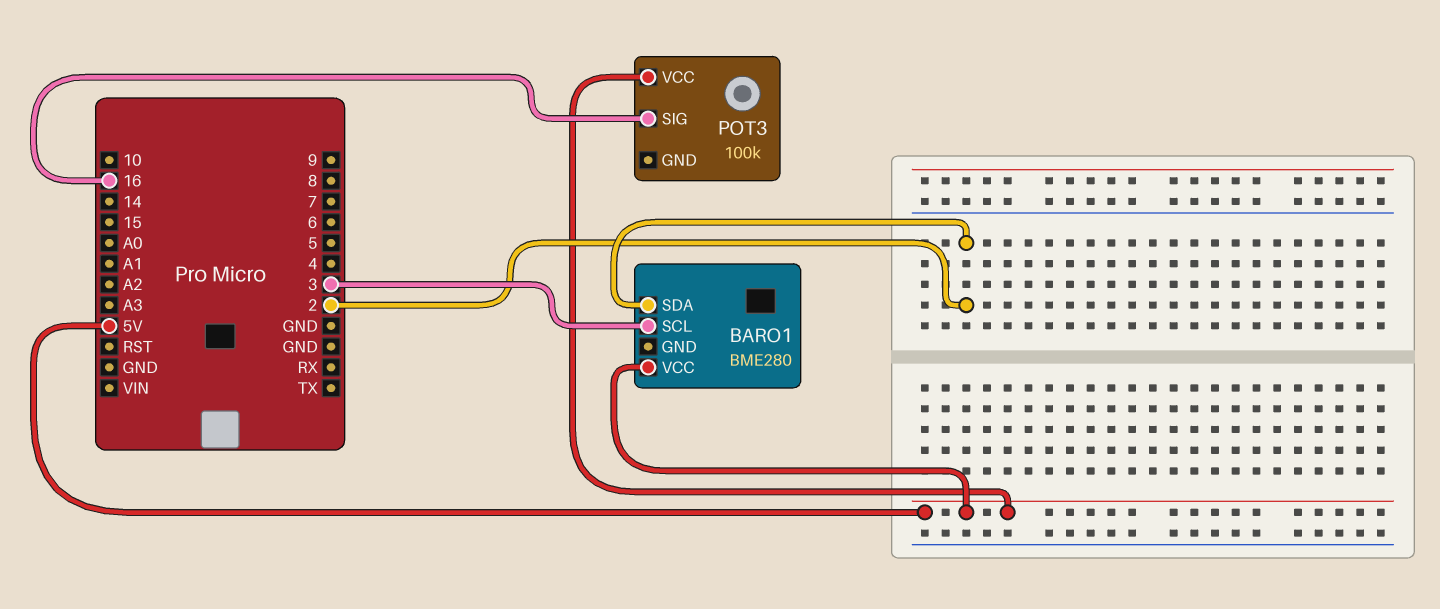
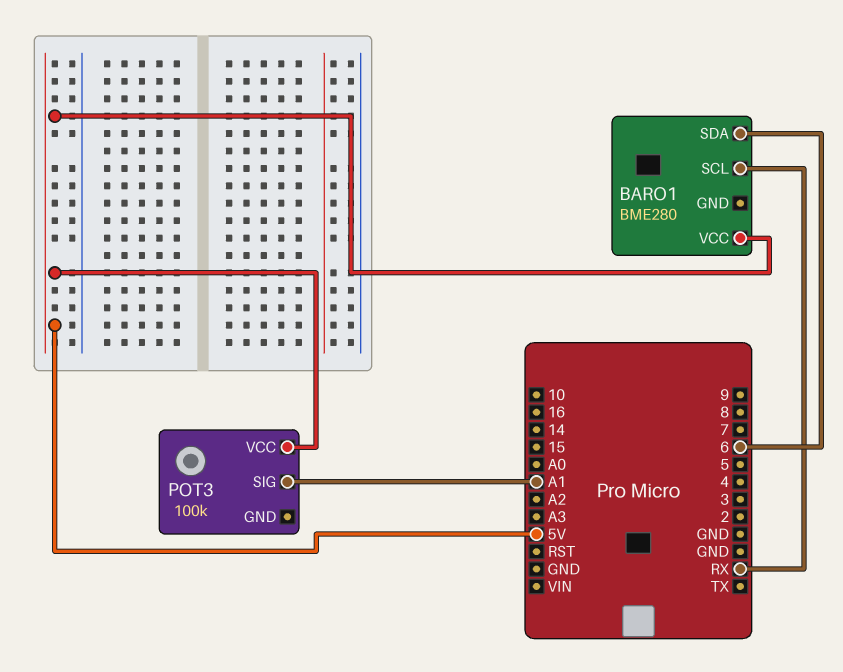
BARO1 pin SCL: 3 -> RX
BARO1 pin SDA: 2 -> 6
POT3 pin SIG: 16 -> A1

